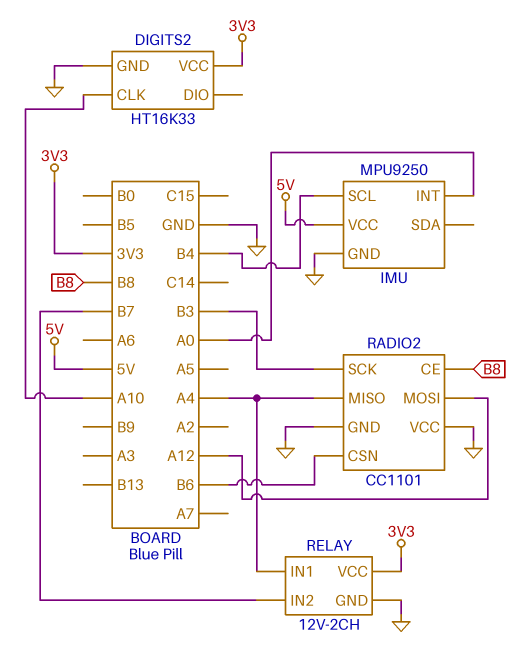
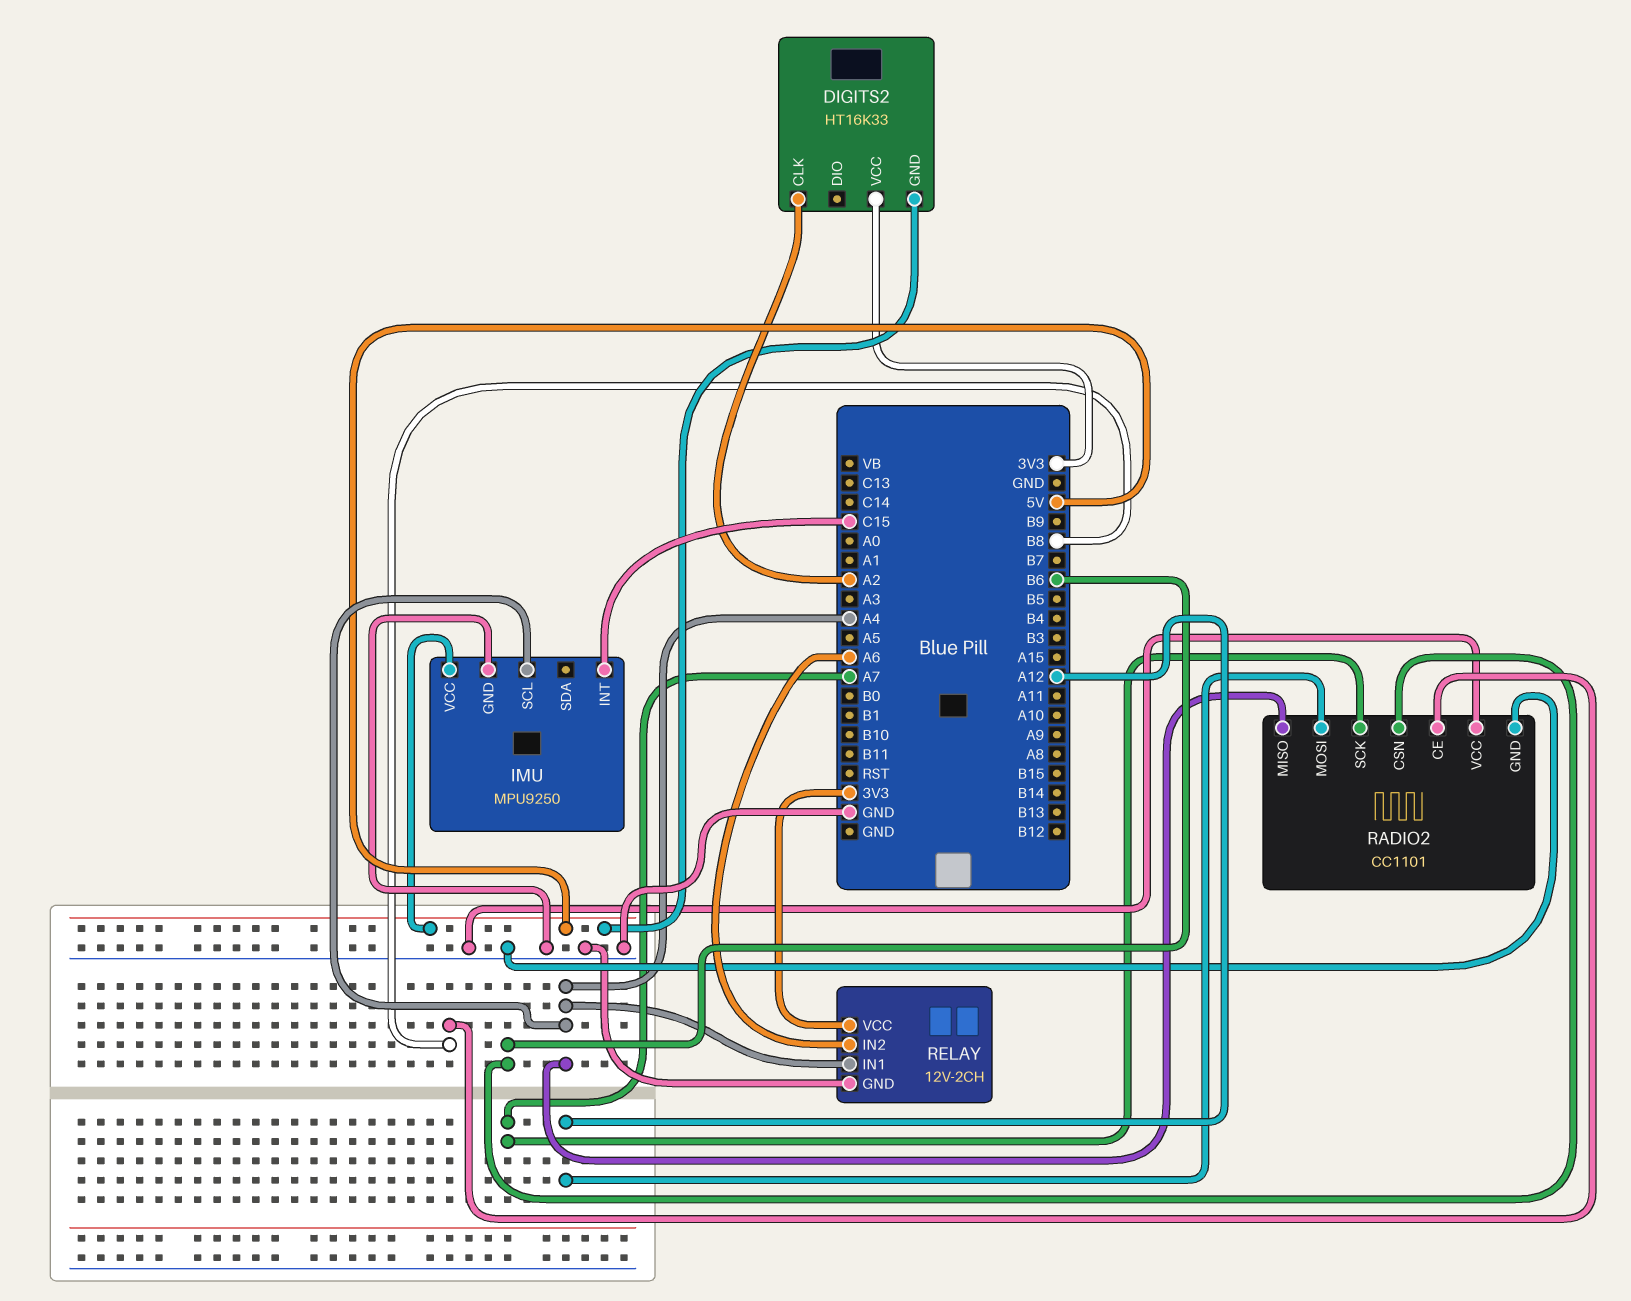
DIGITS2 pin CLK: A10 -> A2
DIGITS2 pin GND: GND -> 5V
IMU pin INT: A0 -> C15
IMU pin SCL: B4 -> A4
RADIO2 pin SCK: B3 -> A7
RELAY pin IN2: B7 -> A6

